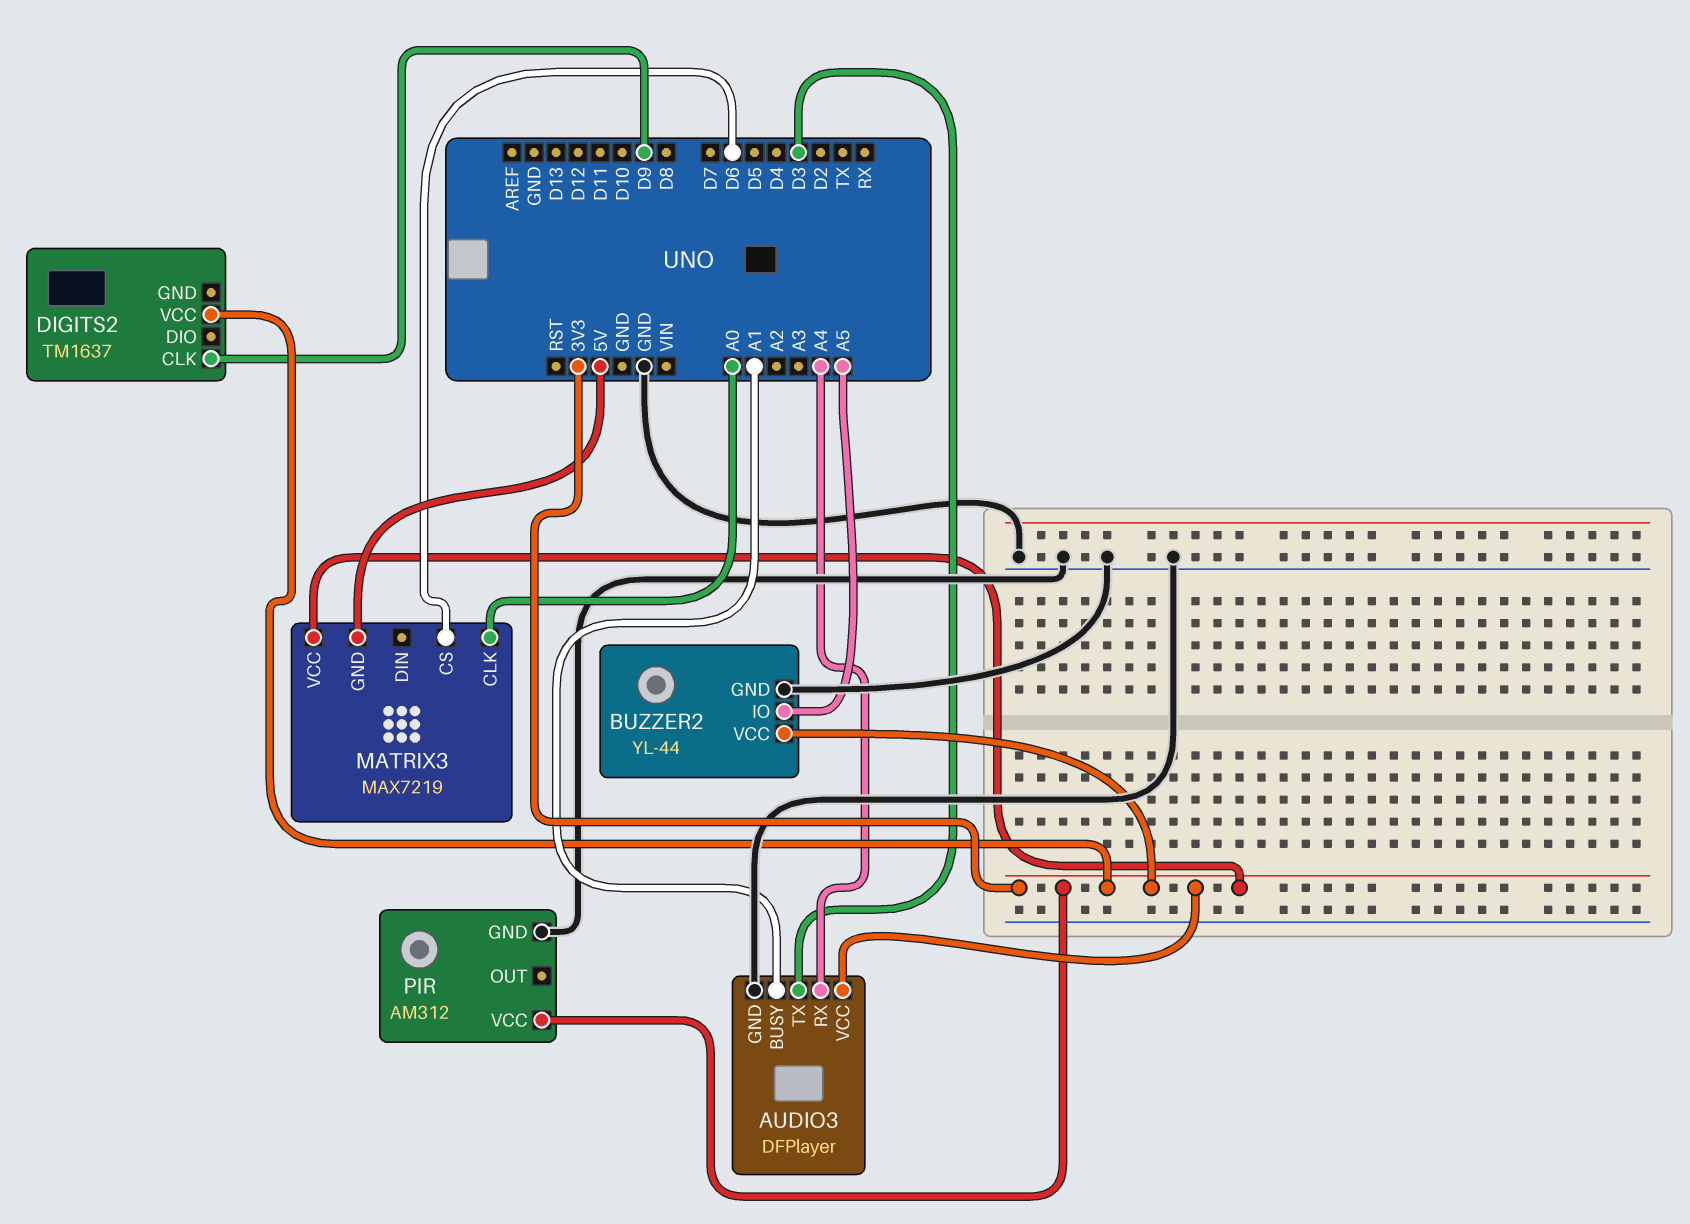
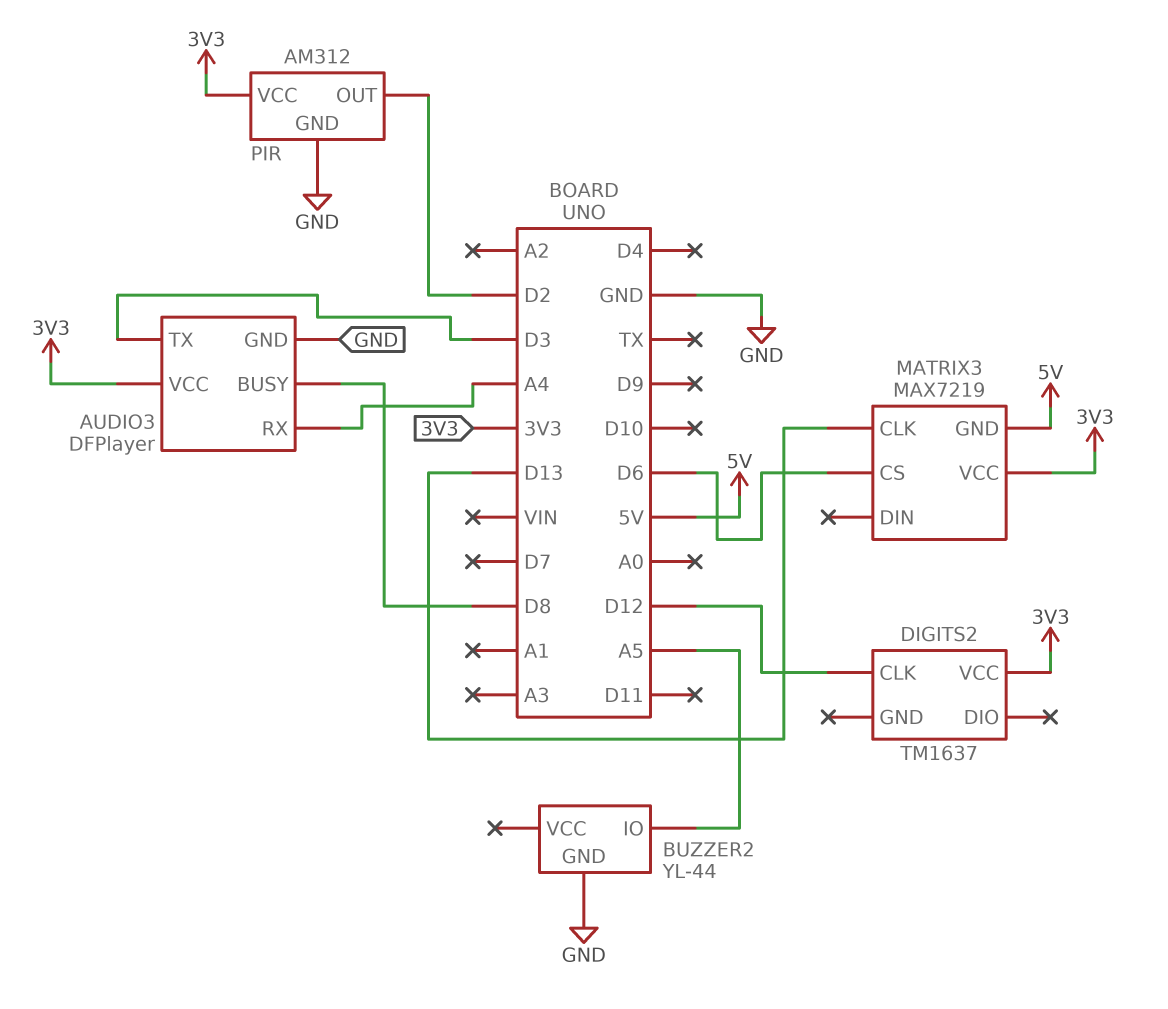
AUDIO3 pin BUSY: A1 -> D8
BUZZER2 pin VCC: 3V3 -> none
DIGITS2 pin CLK: D9 -> D12
MATRIX3 pin CLK: A0 -> D13
PIR pin OUT: none -> D2

